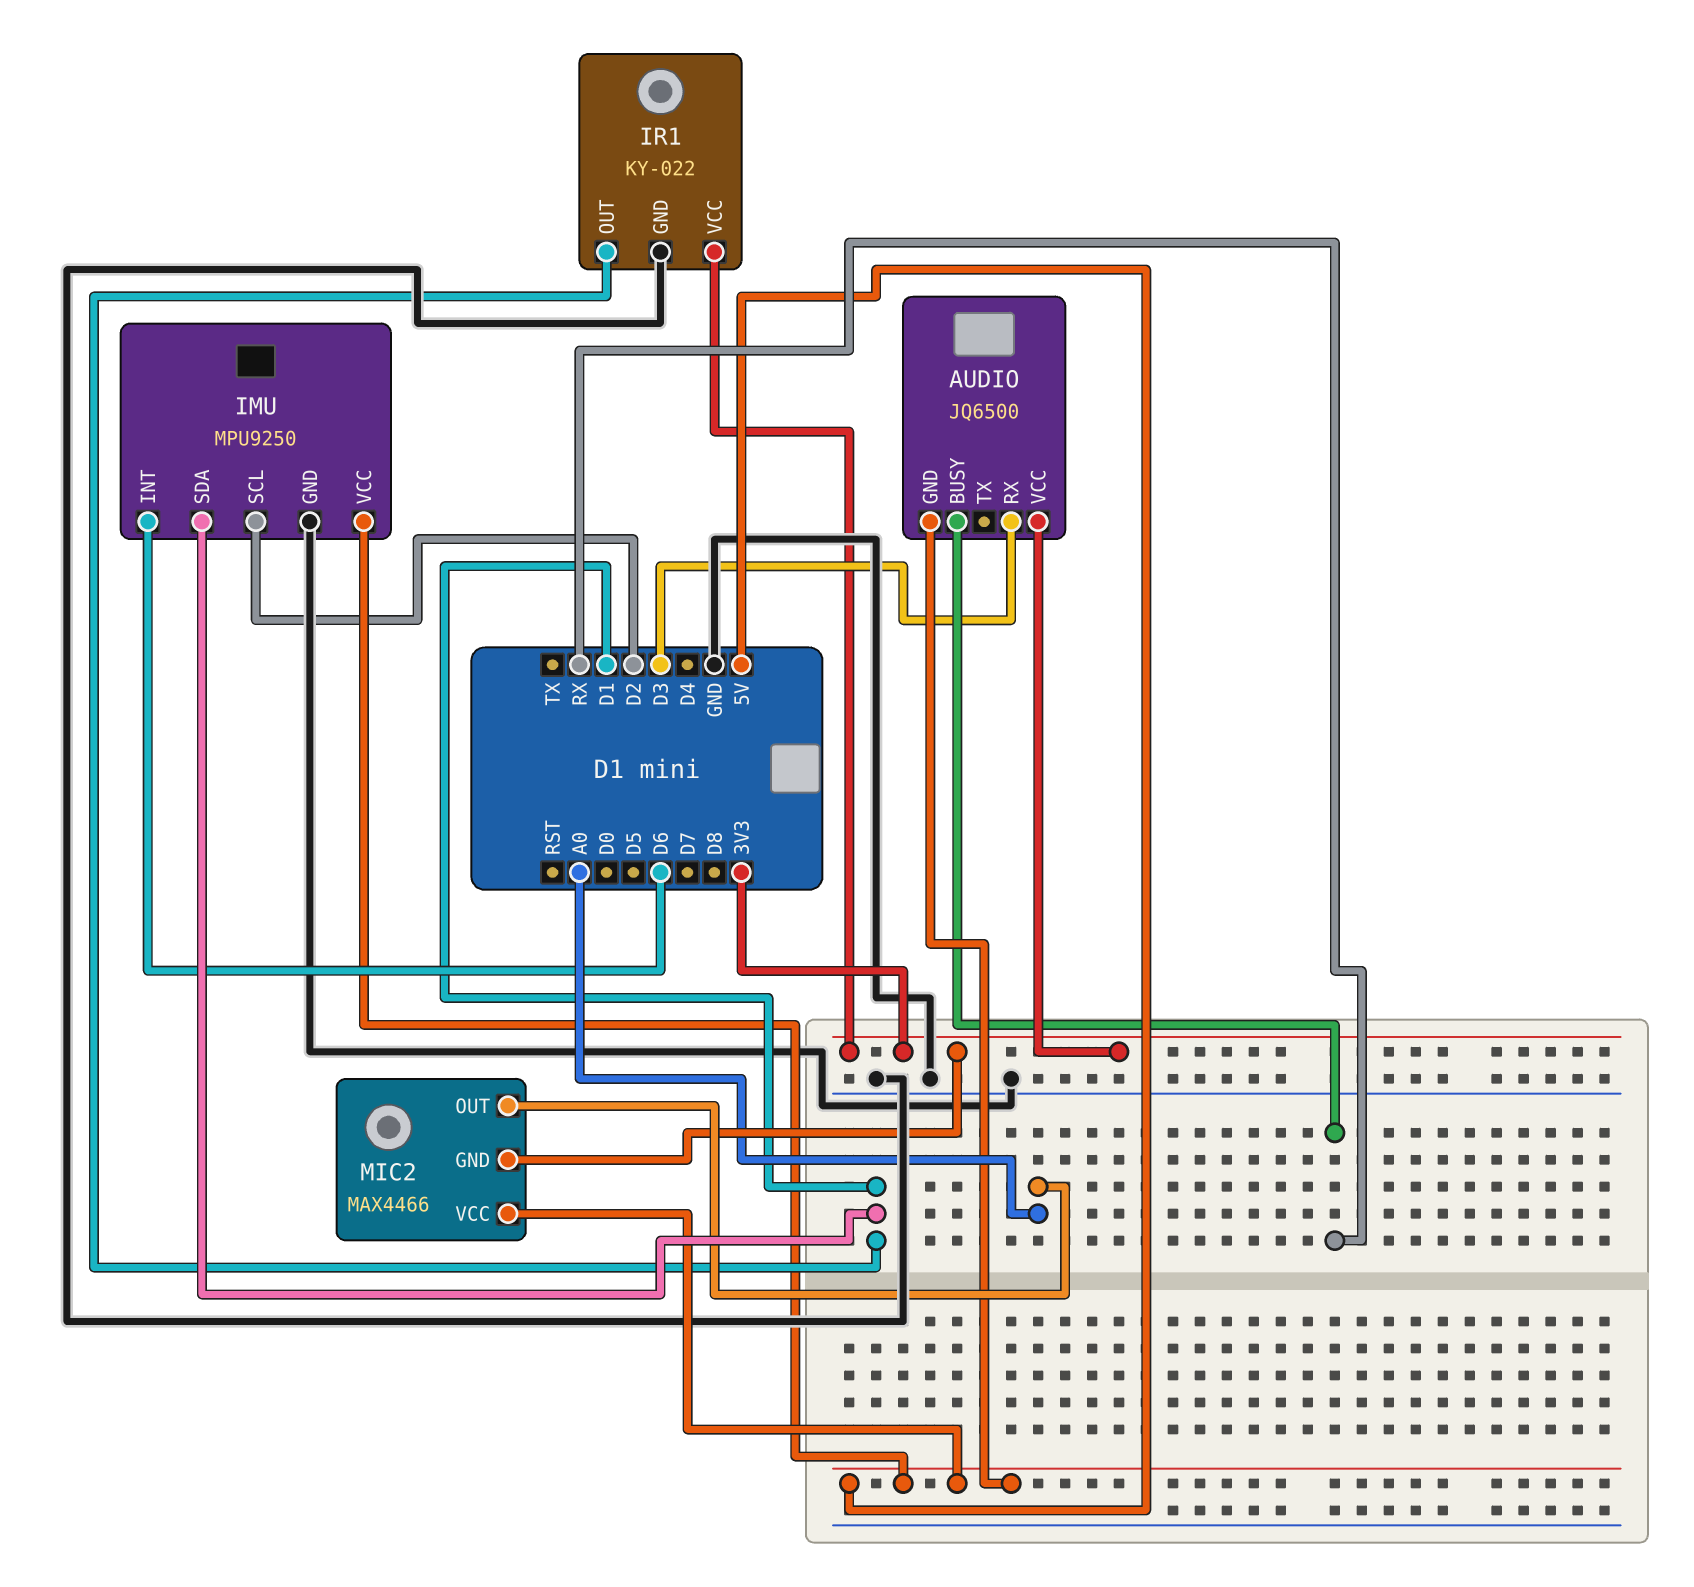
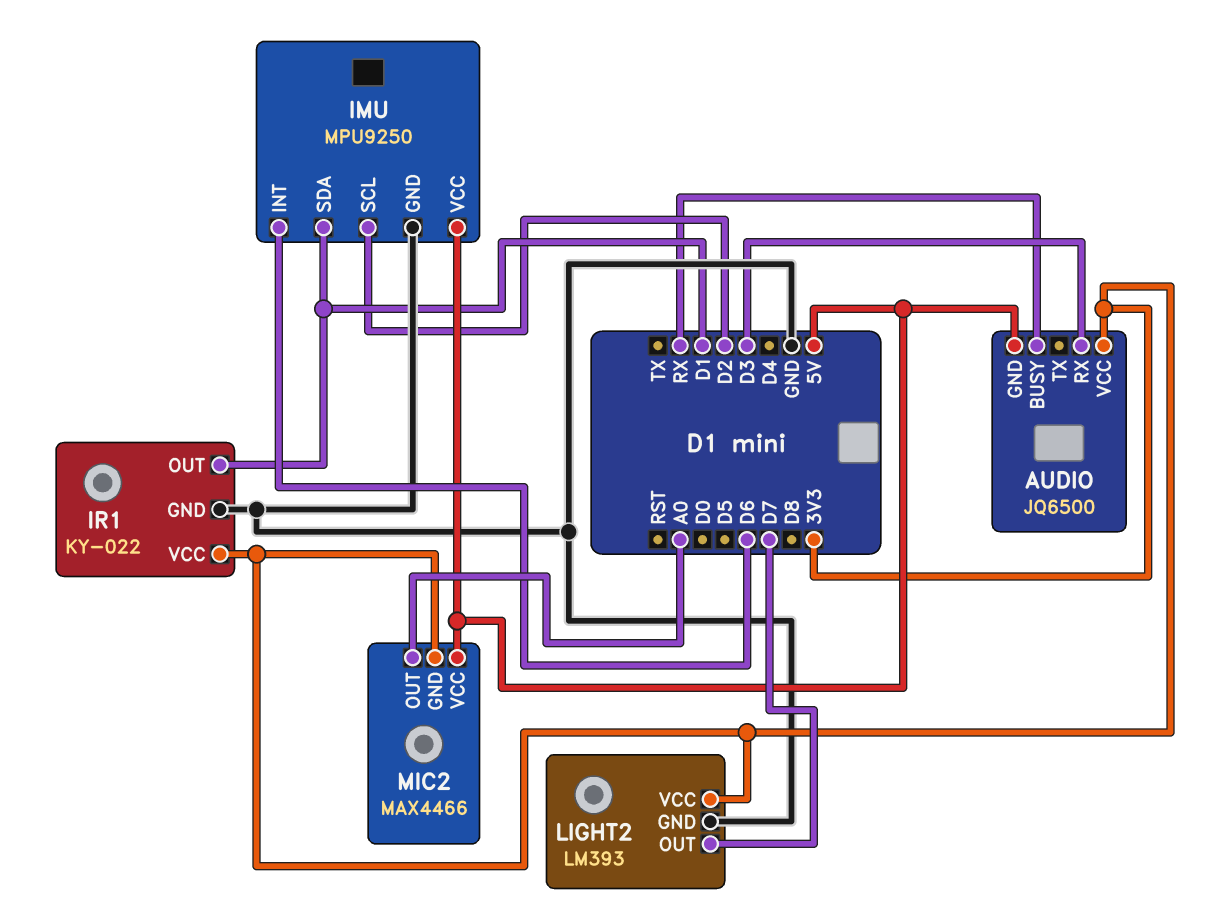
LIGHT2: none -> LM393
LIGHT2 pin GND: none -> GND
LIGHT2 pin OUT: none -> D7
LIGHT2 pin VCC: none -> 3V3

